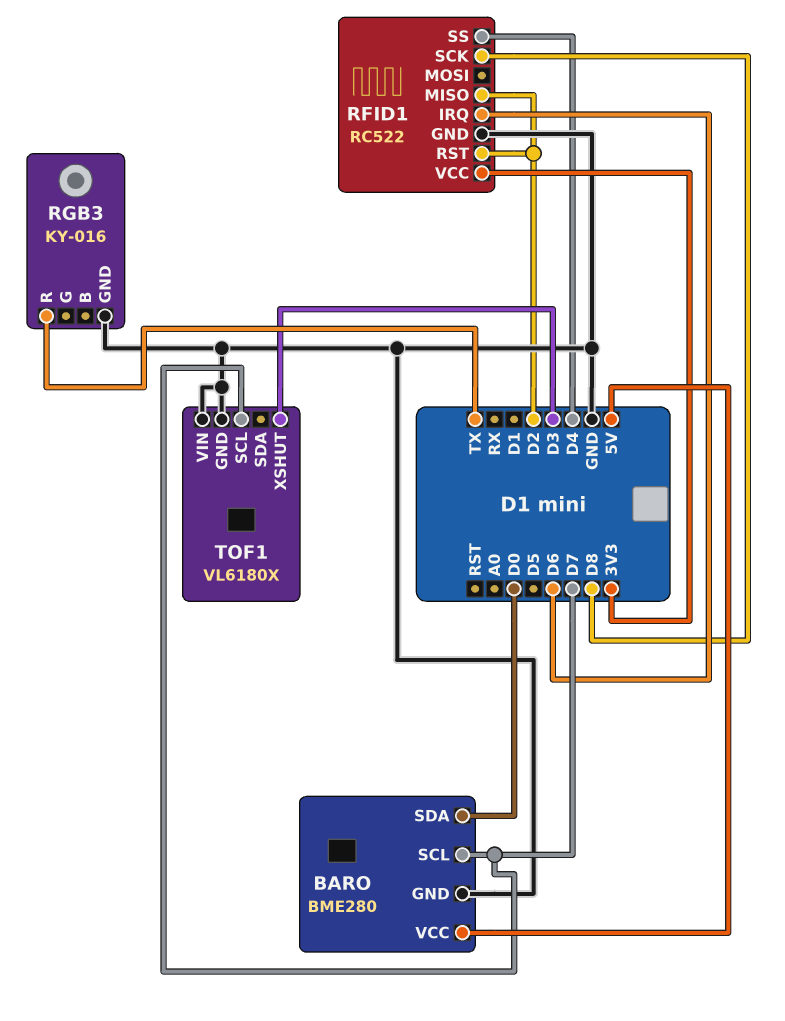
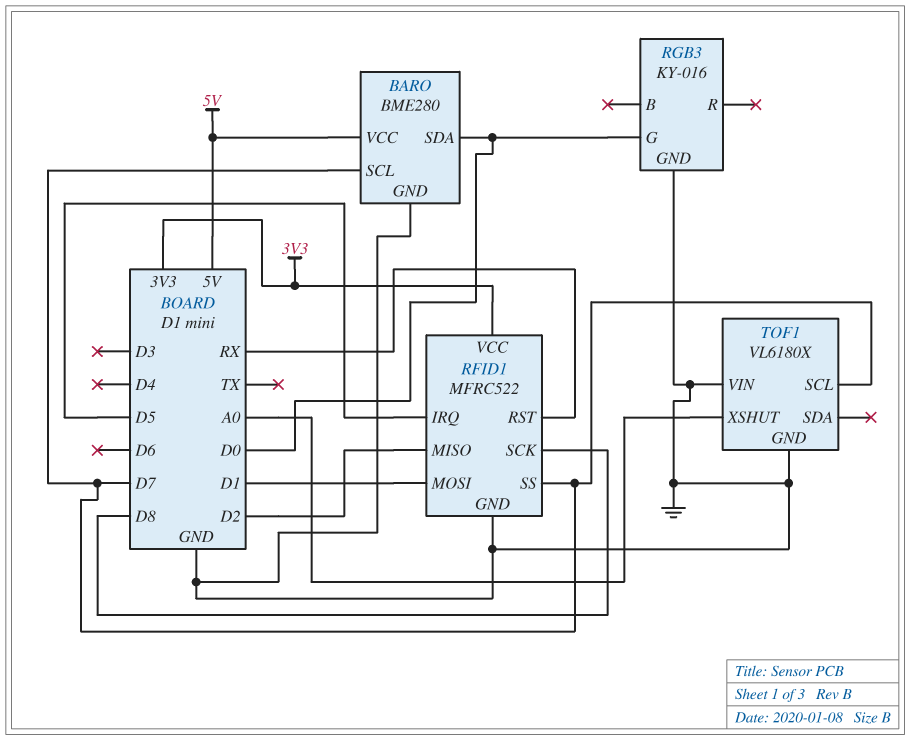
RFID1: RC522 -> MFRC522
RFID1 pin IRQ: D6 -> D5
RFID1 pin MOSI: none -> D1
RFID1 pin RST: D2 -> RX
RFID1 pin SS: D4 -> D7
RGB3 pin G: none -> D0
RGB3 pin R: TX -> none
TOF1 pin XSHUT: D3 -> A0

